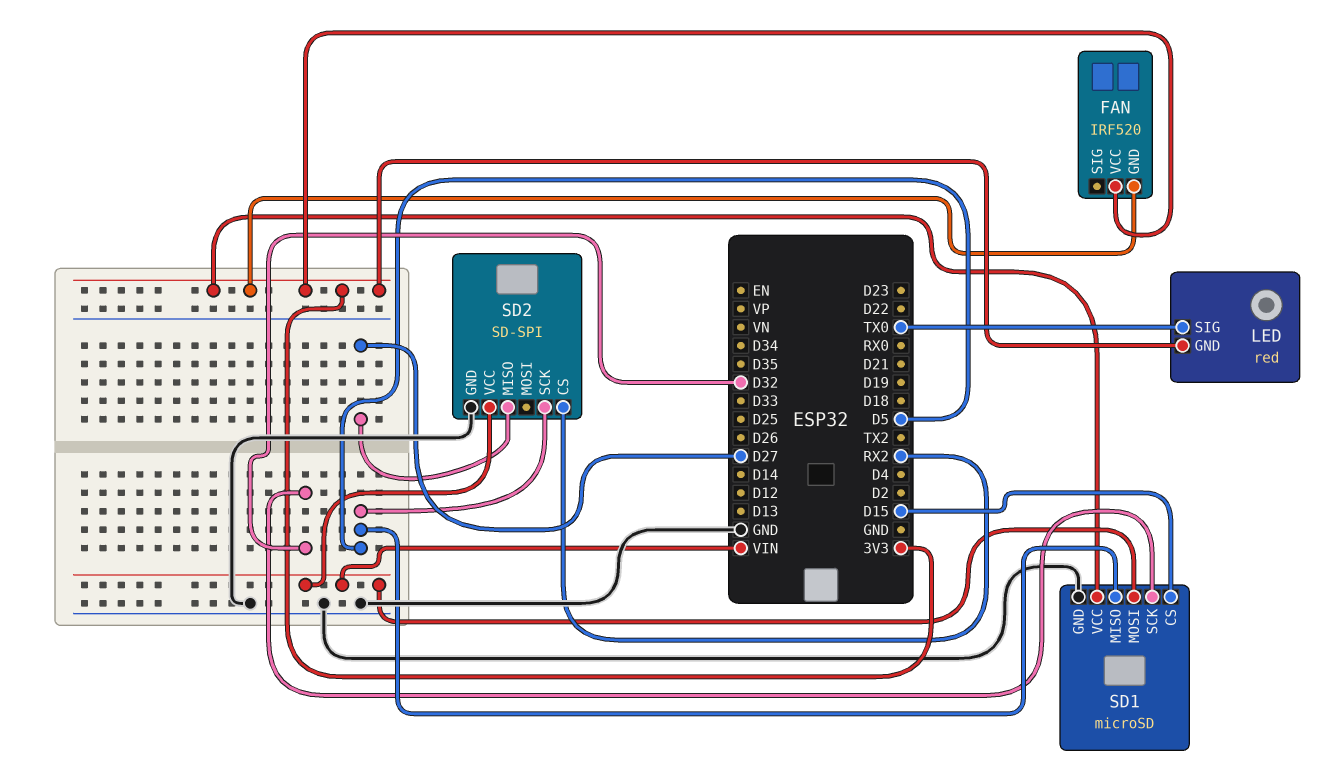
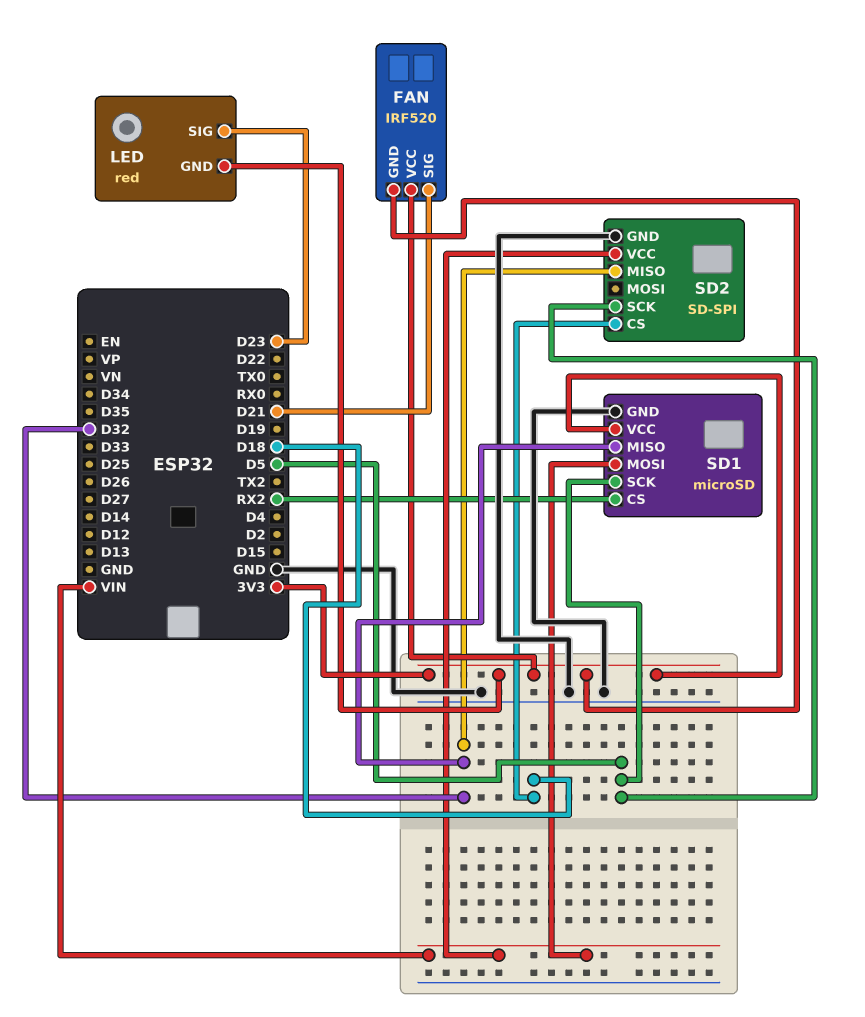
FAN pin SIG: none -> D21
LED pin SIG: TX0 -> D23
SD1 pin CS: D15 -> RX2
SD1 pin MISO: D5 -> D32
SD1 pin SCK: D32 -> D5
SD2 pin CS: RX2 -> D18
SD2 pin MISO: D27 -> D32

